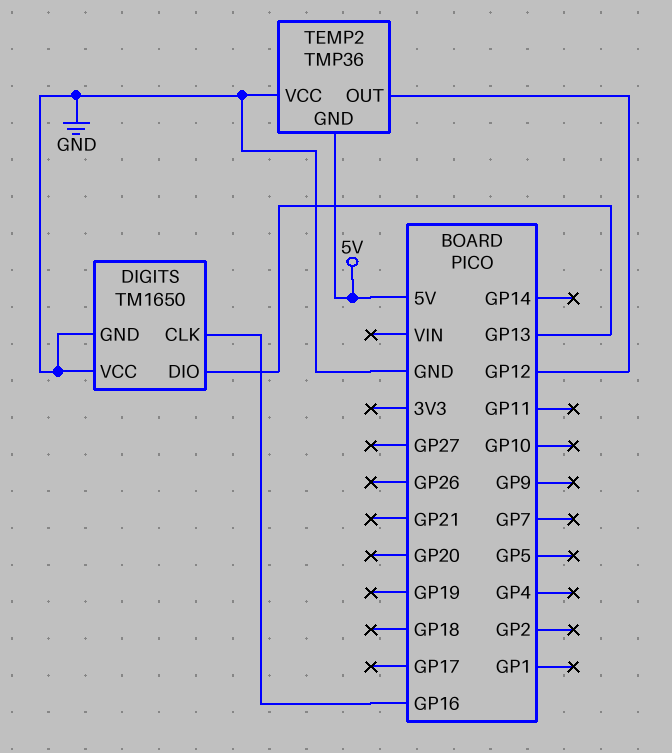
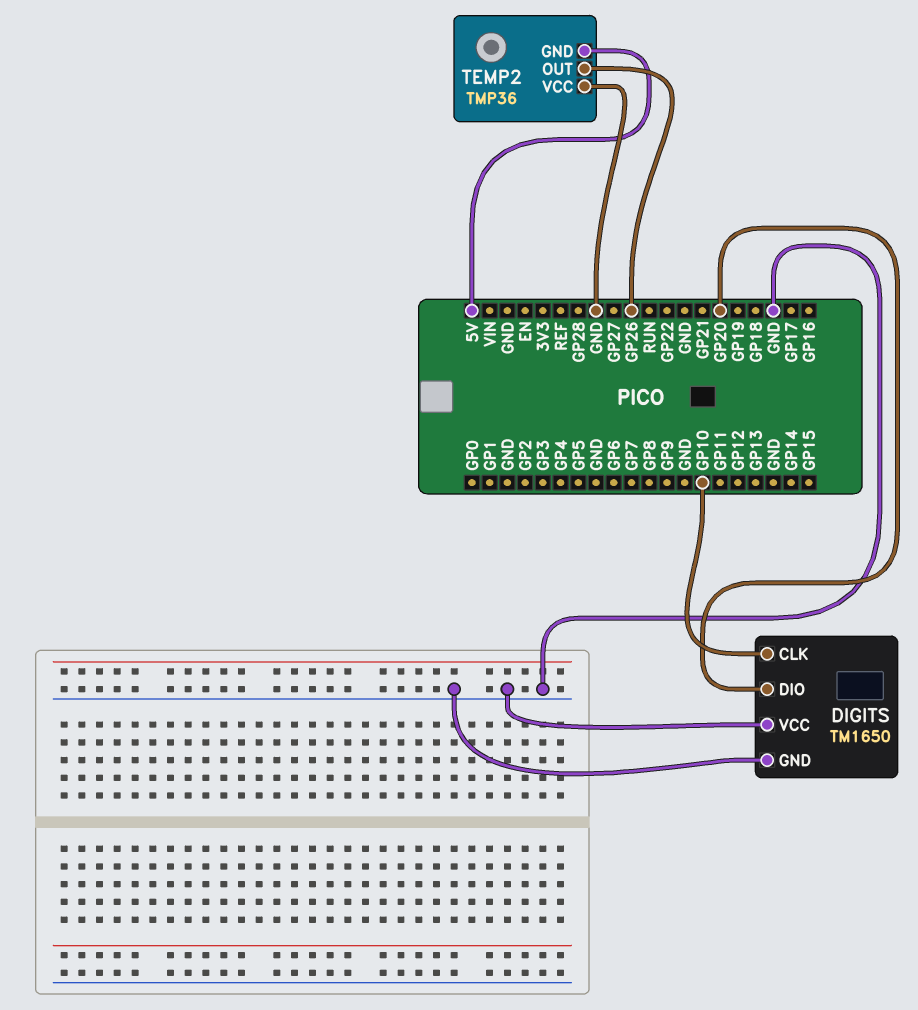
DIGITS pin CLK: GP16 -> GP10
DIGITS pin DIO: GP13 -> GP20
TEMP2 pin OUT: GP12 -> GP26

